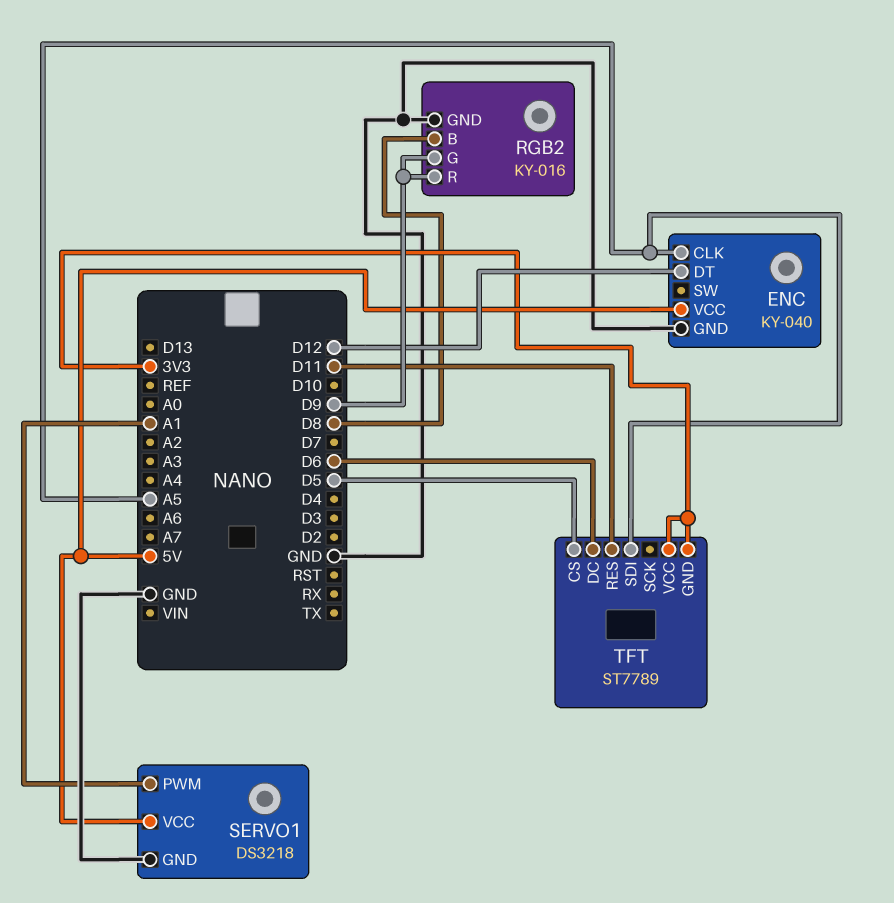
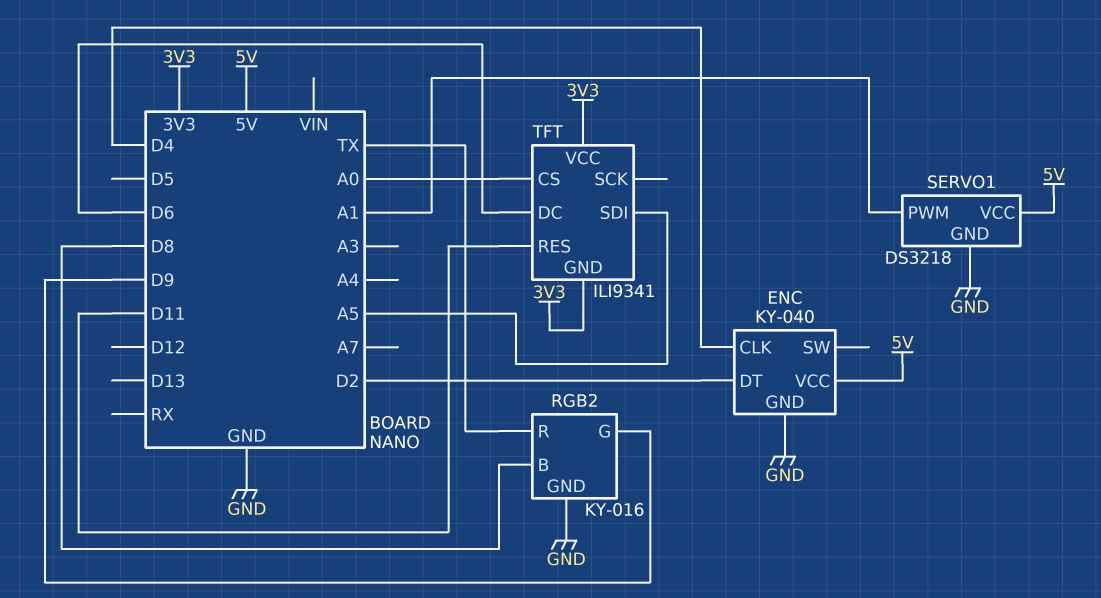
ENC pin CLK: A5 -> D4
ENC pin DT: D12 -> D2
RGB2 pin R: D9 -> TX
TFT: ST7789 -> ILI9341
TFT pin CS: D5 -> A0

